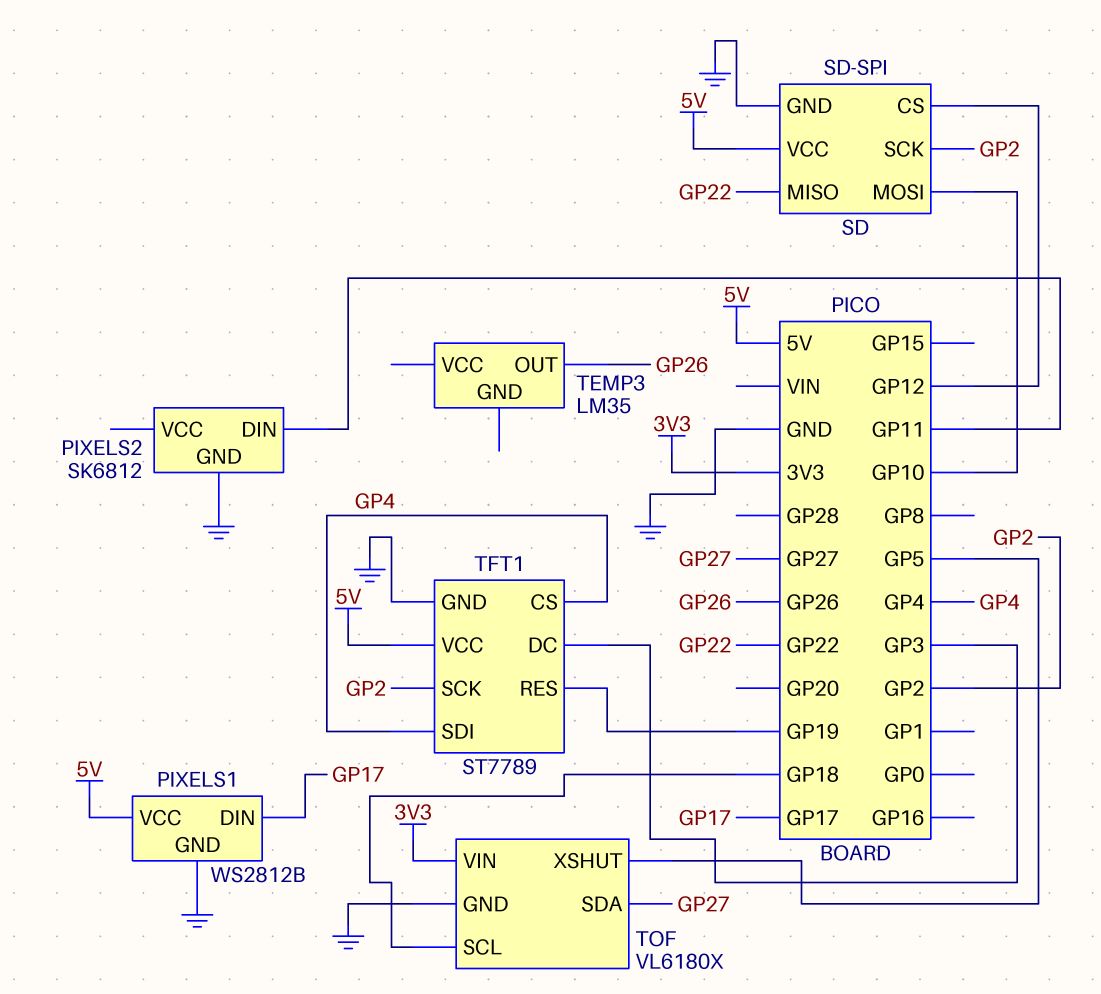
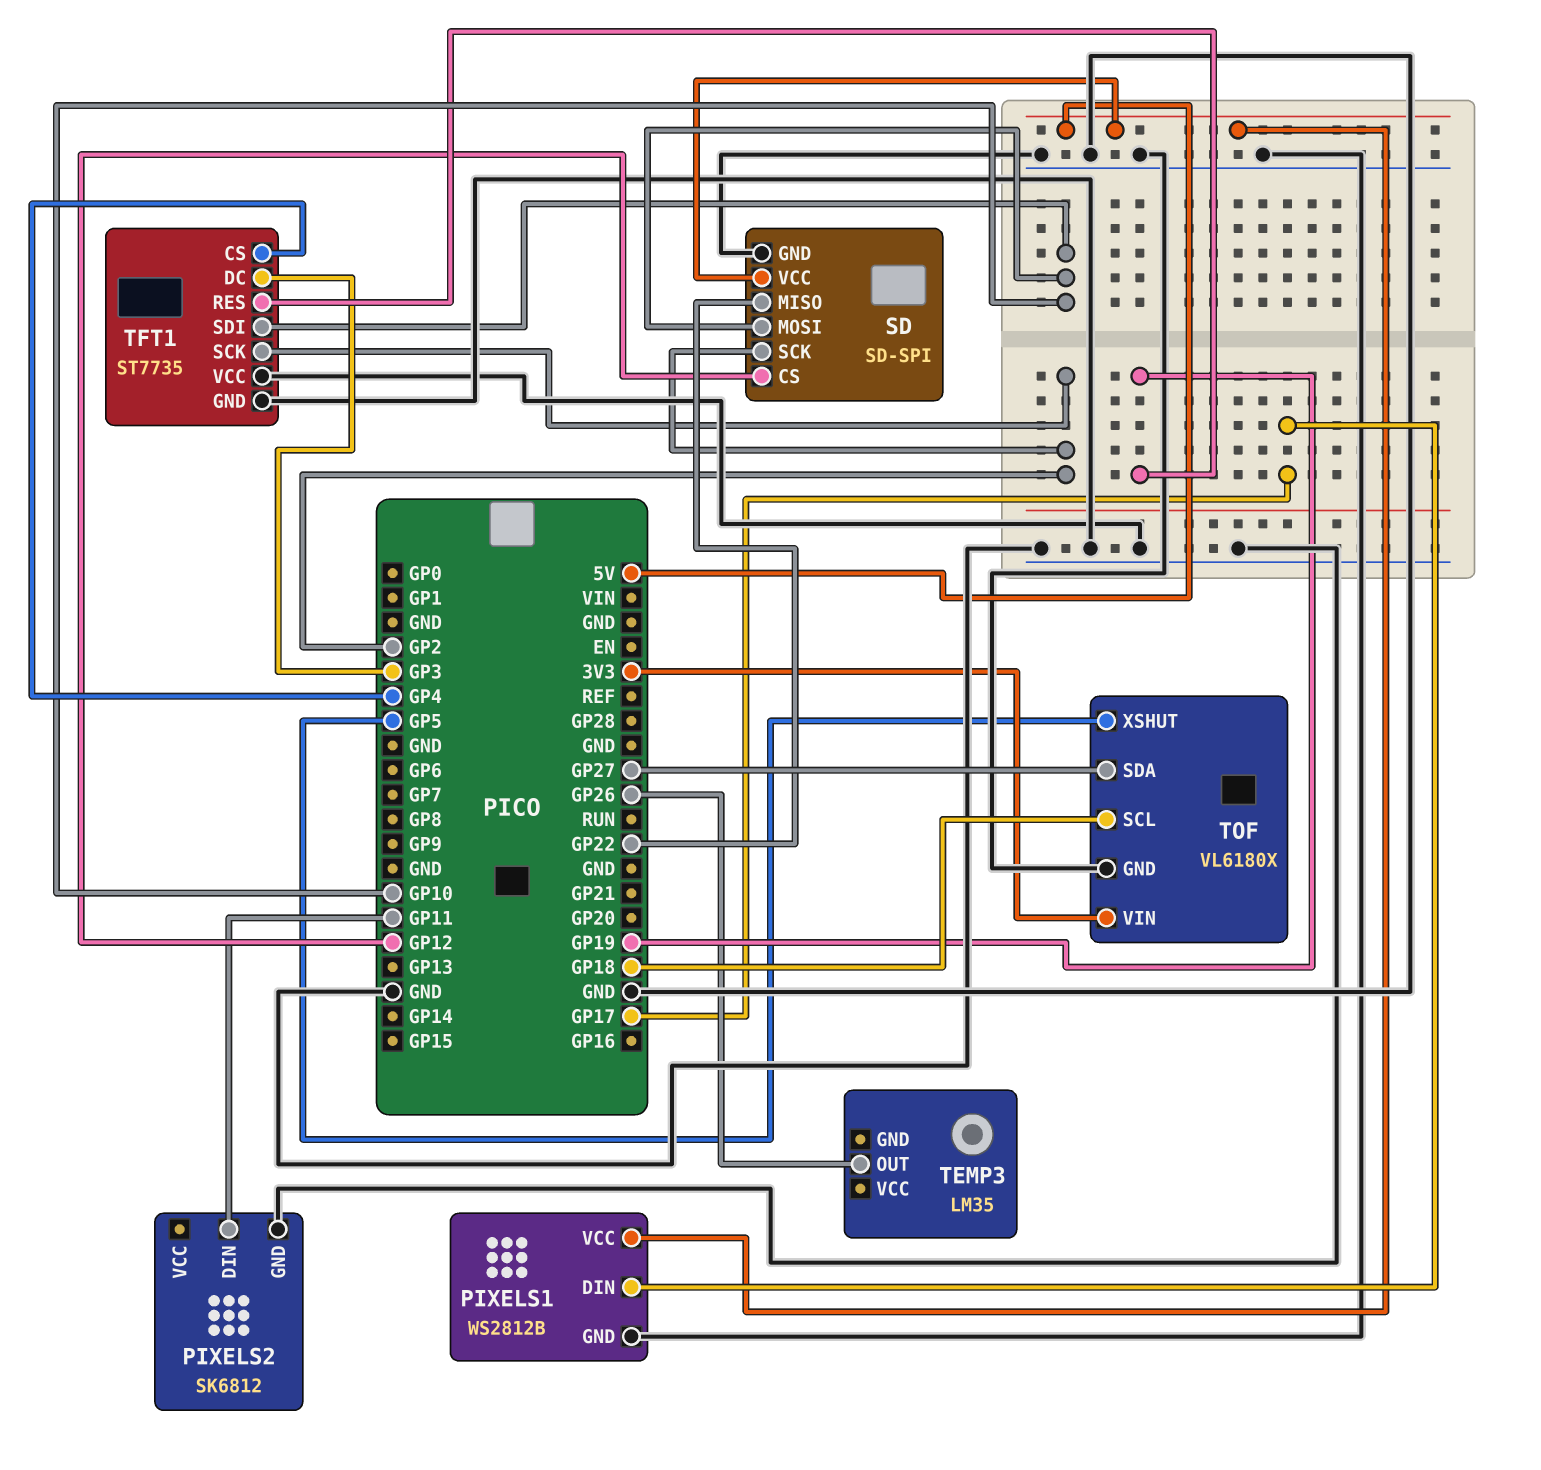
TFT1: ST7789 -> ST7735
TFT1 pin SDI: GP4 -> GP10
TFT1 pin VCC: 5V -> GND

